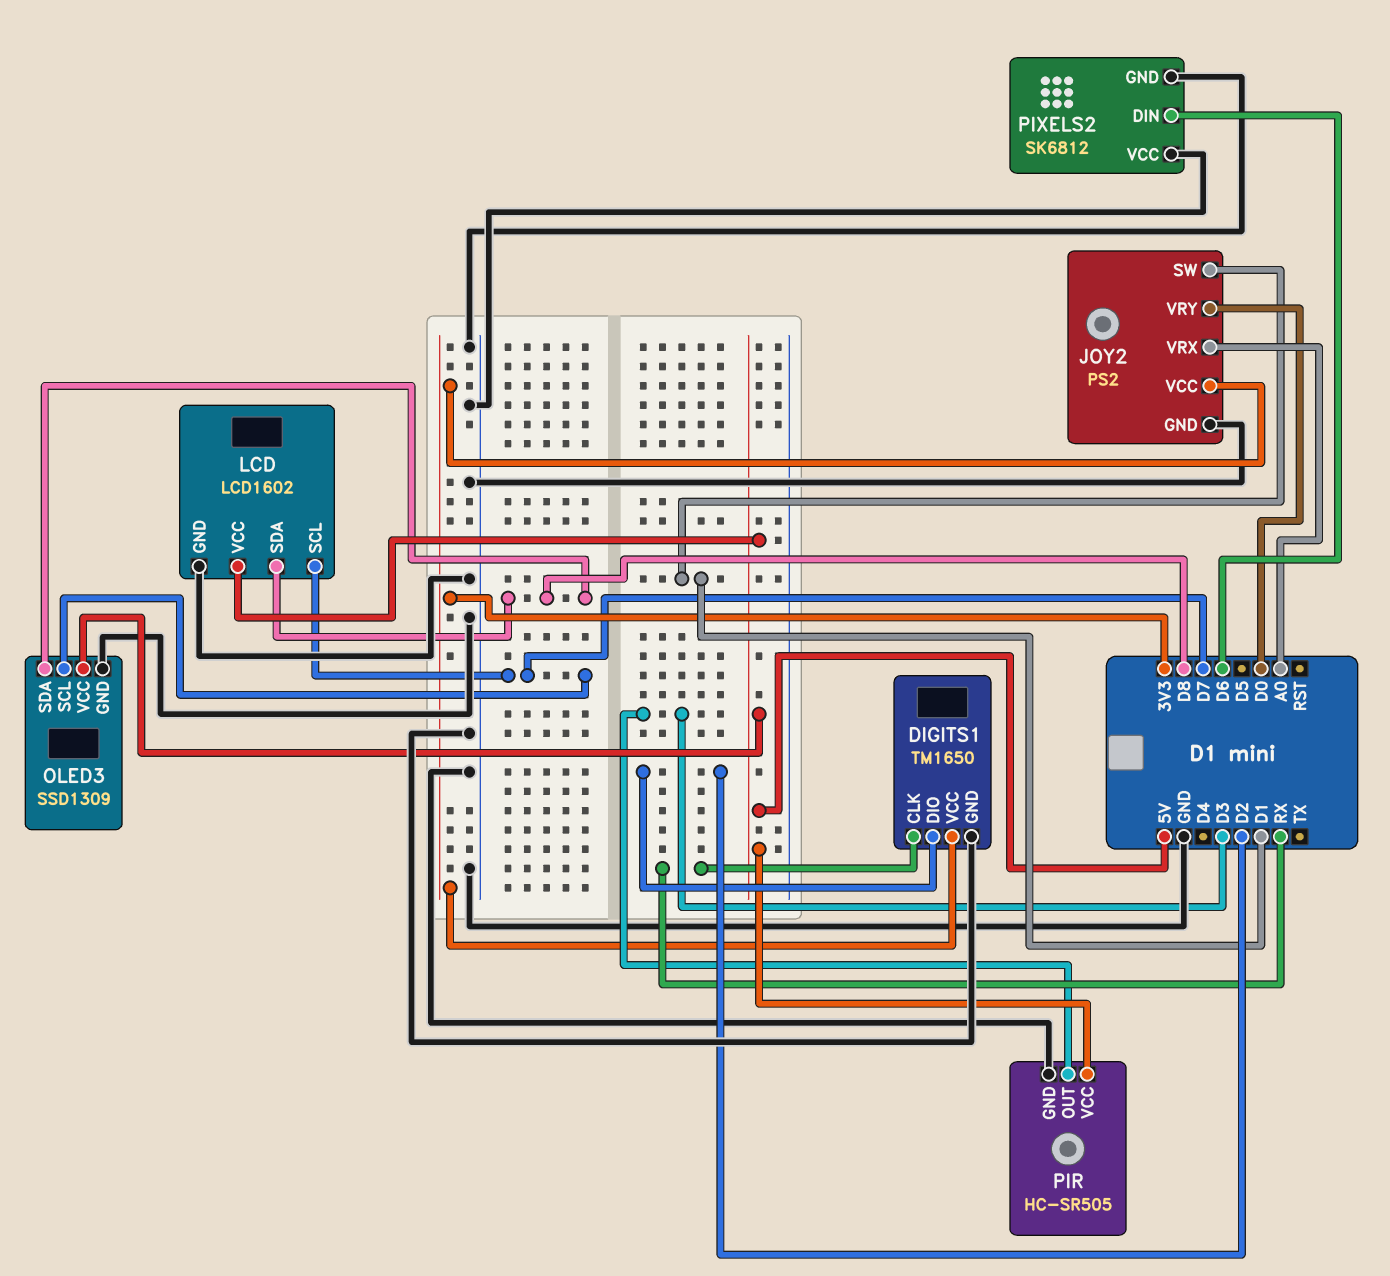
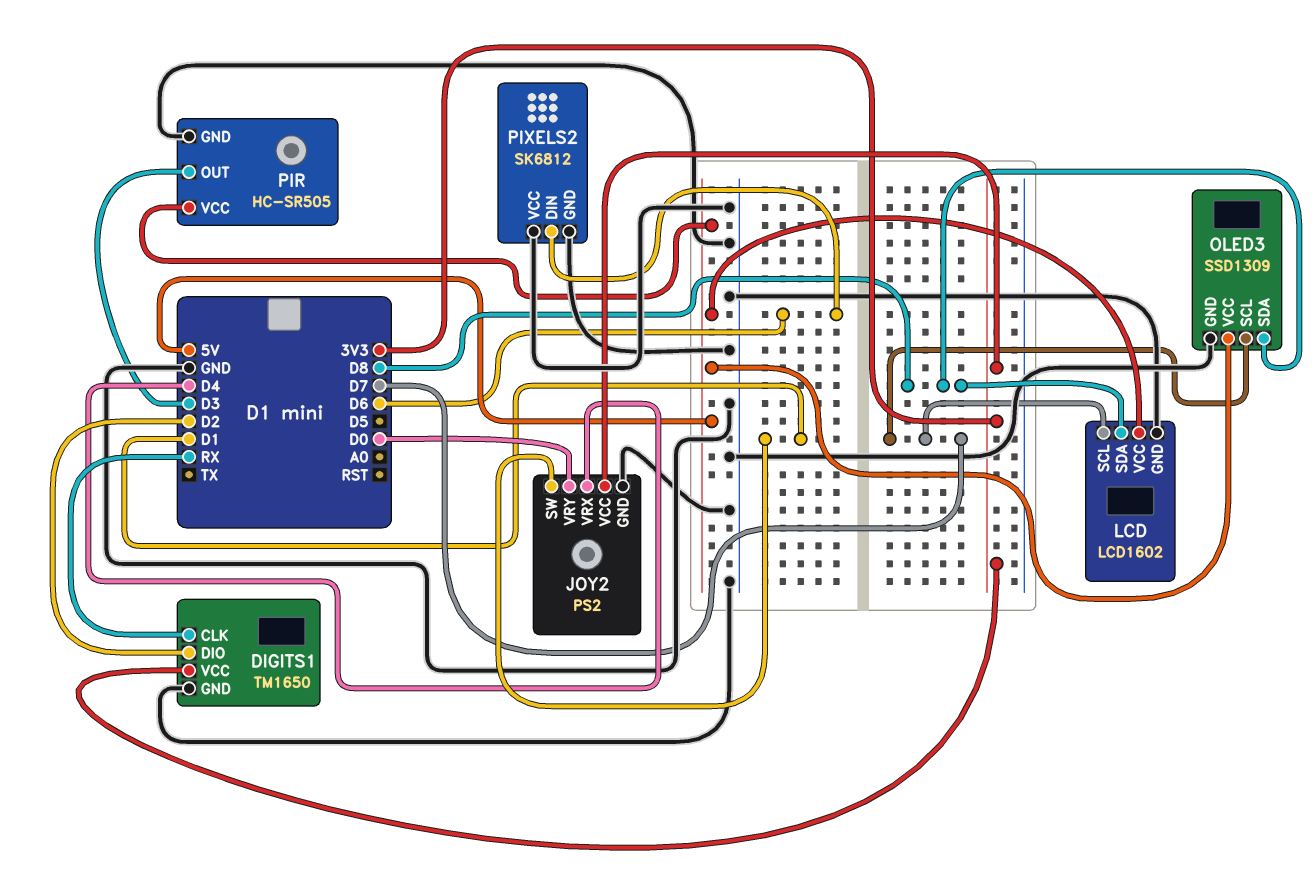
JOY2 pin VRX: A0 -> D4

